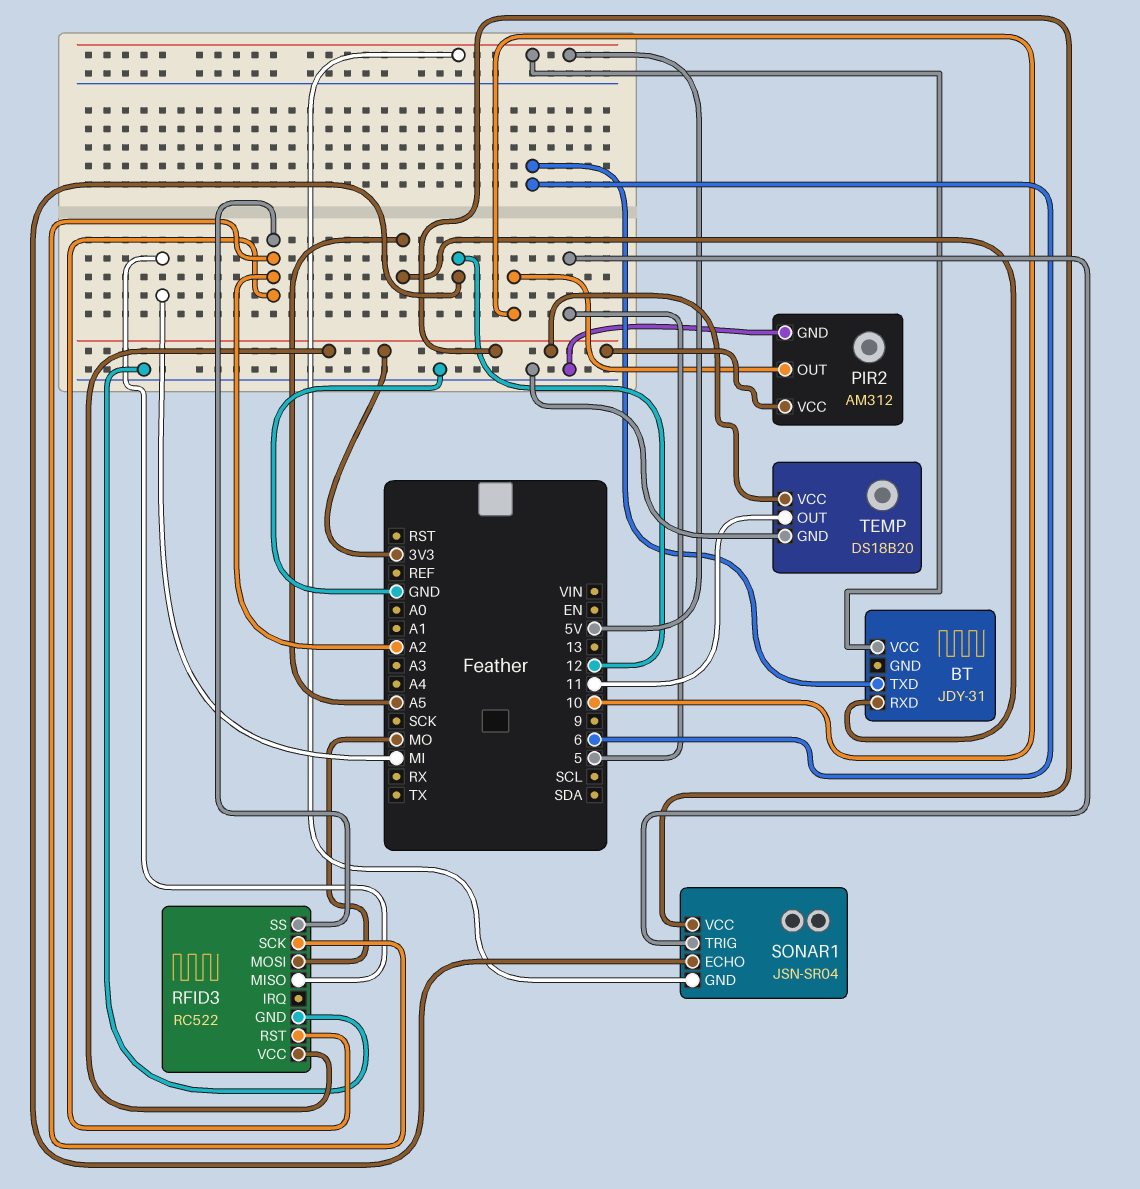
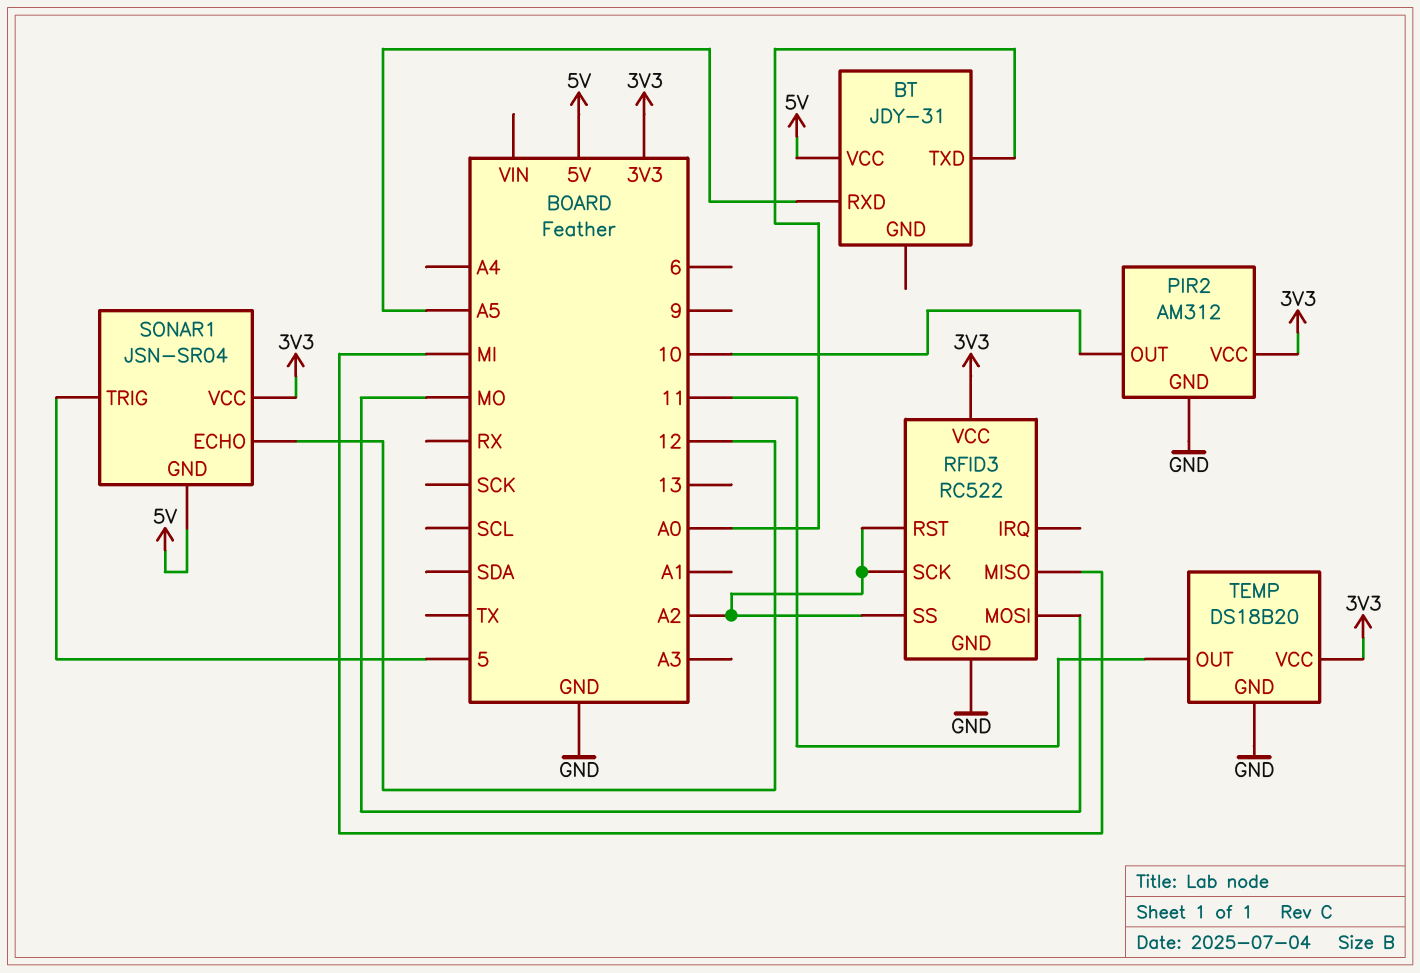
BT pin TXD: 6 -> A0

